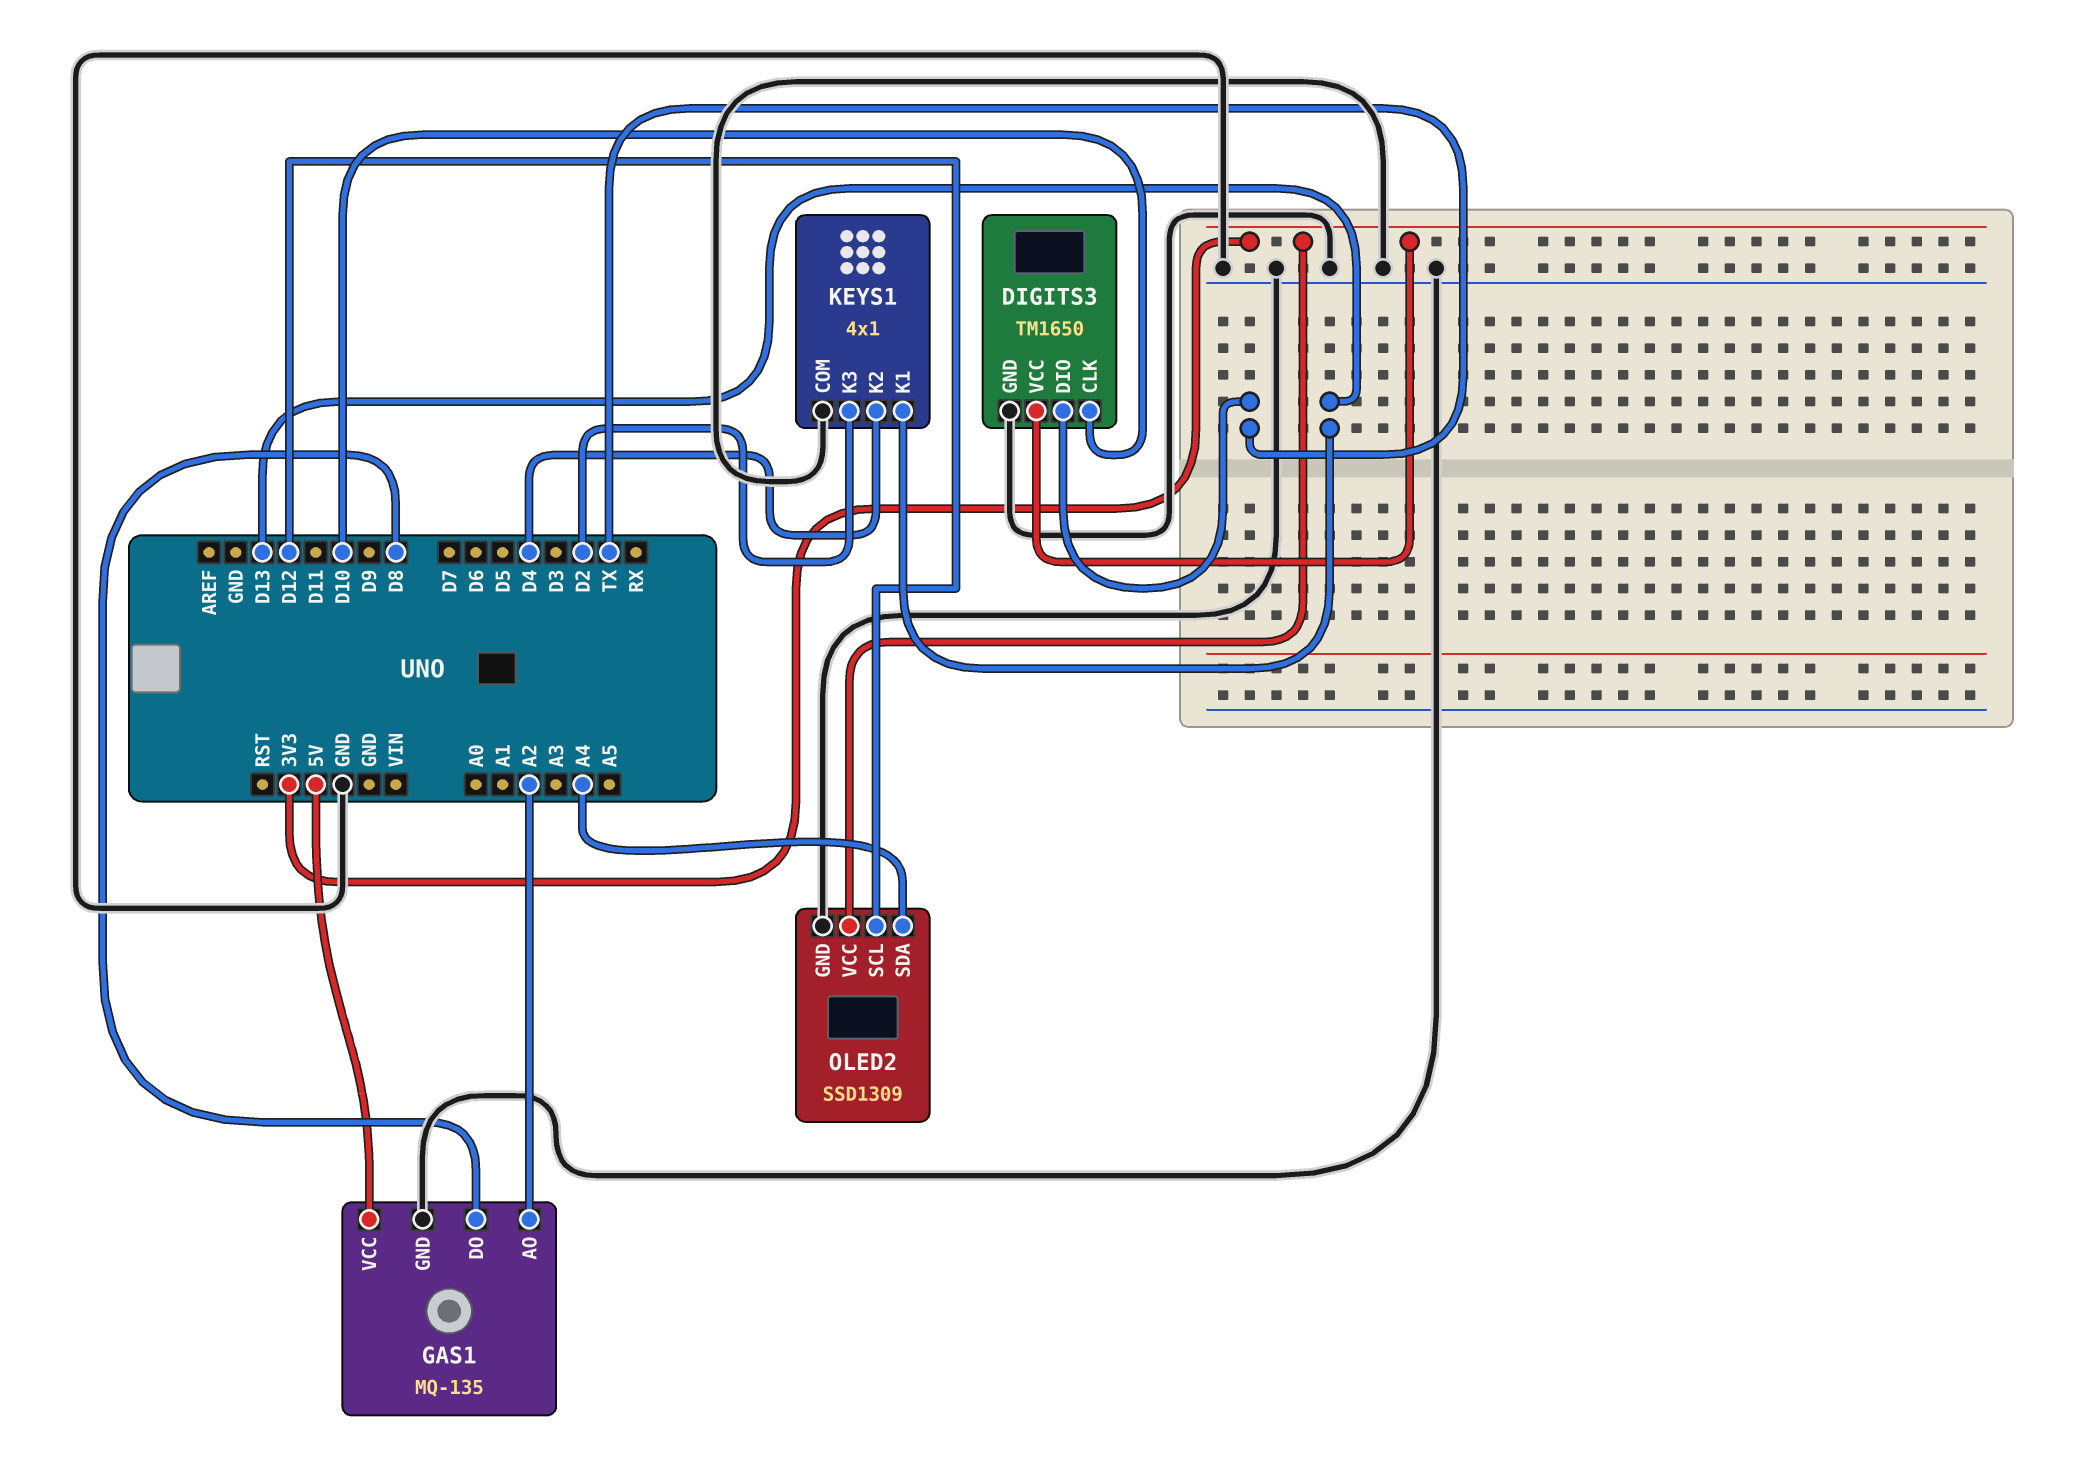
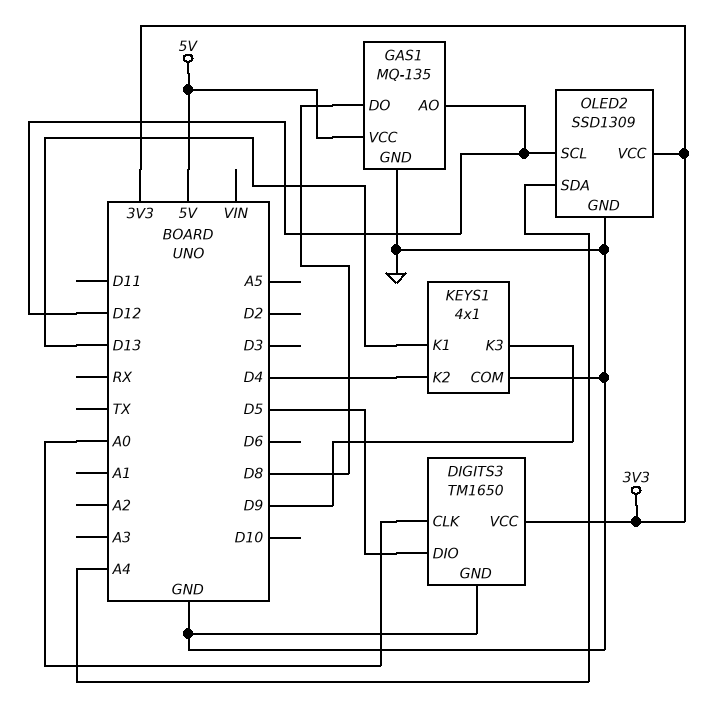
DIGITS3 pin CLK: D10 -> A0
DIGITS3 pin DIO: TX -> D5
GAS1 pin AO: A2 -> D12
KEYS1 pin K3: D2 -> D9

